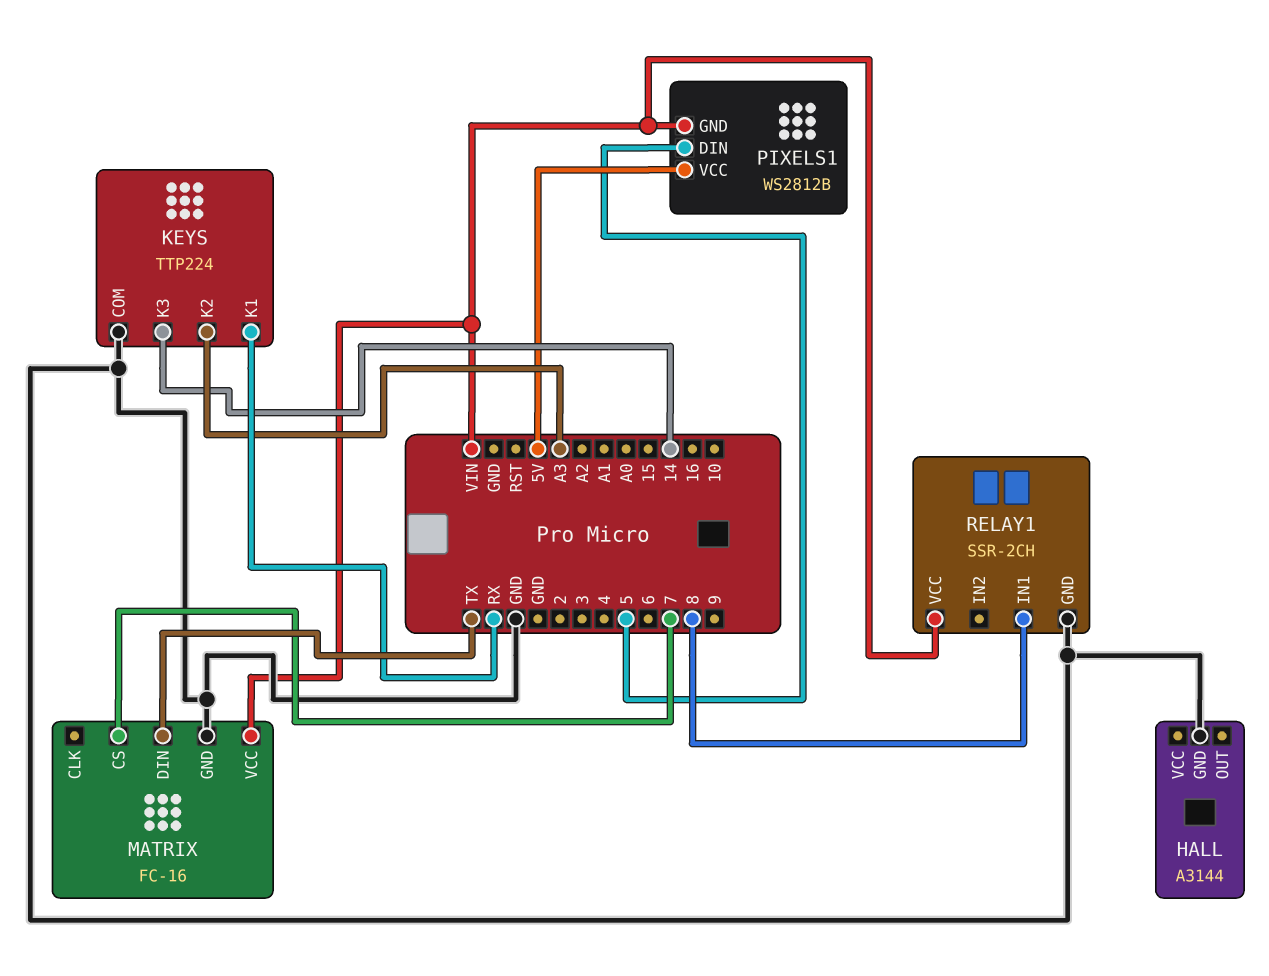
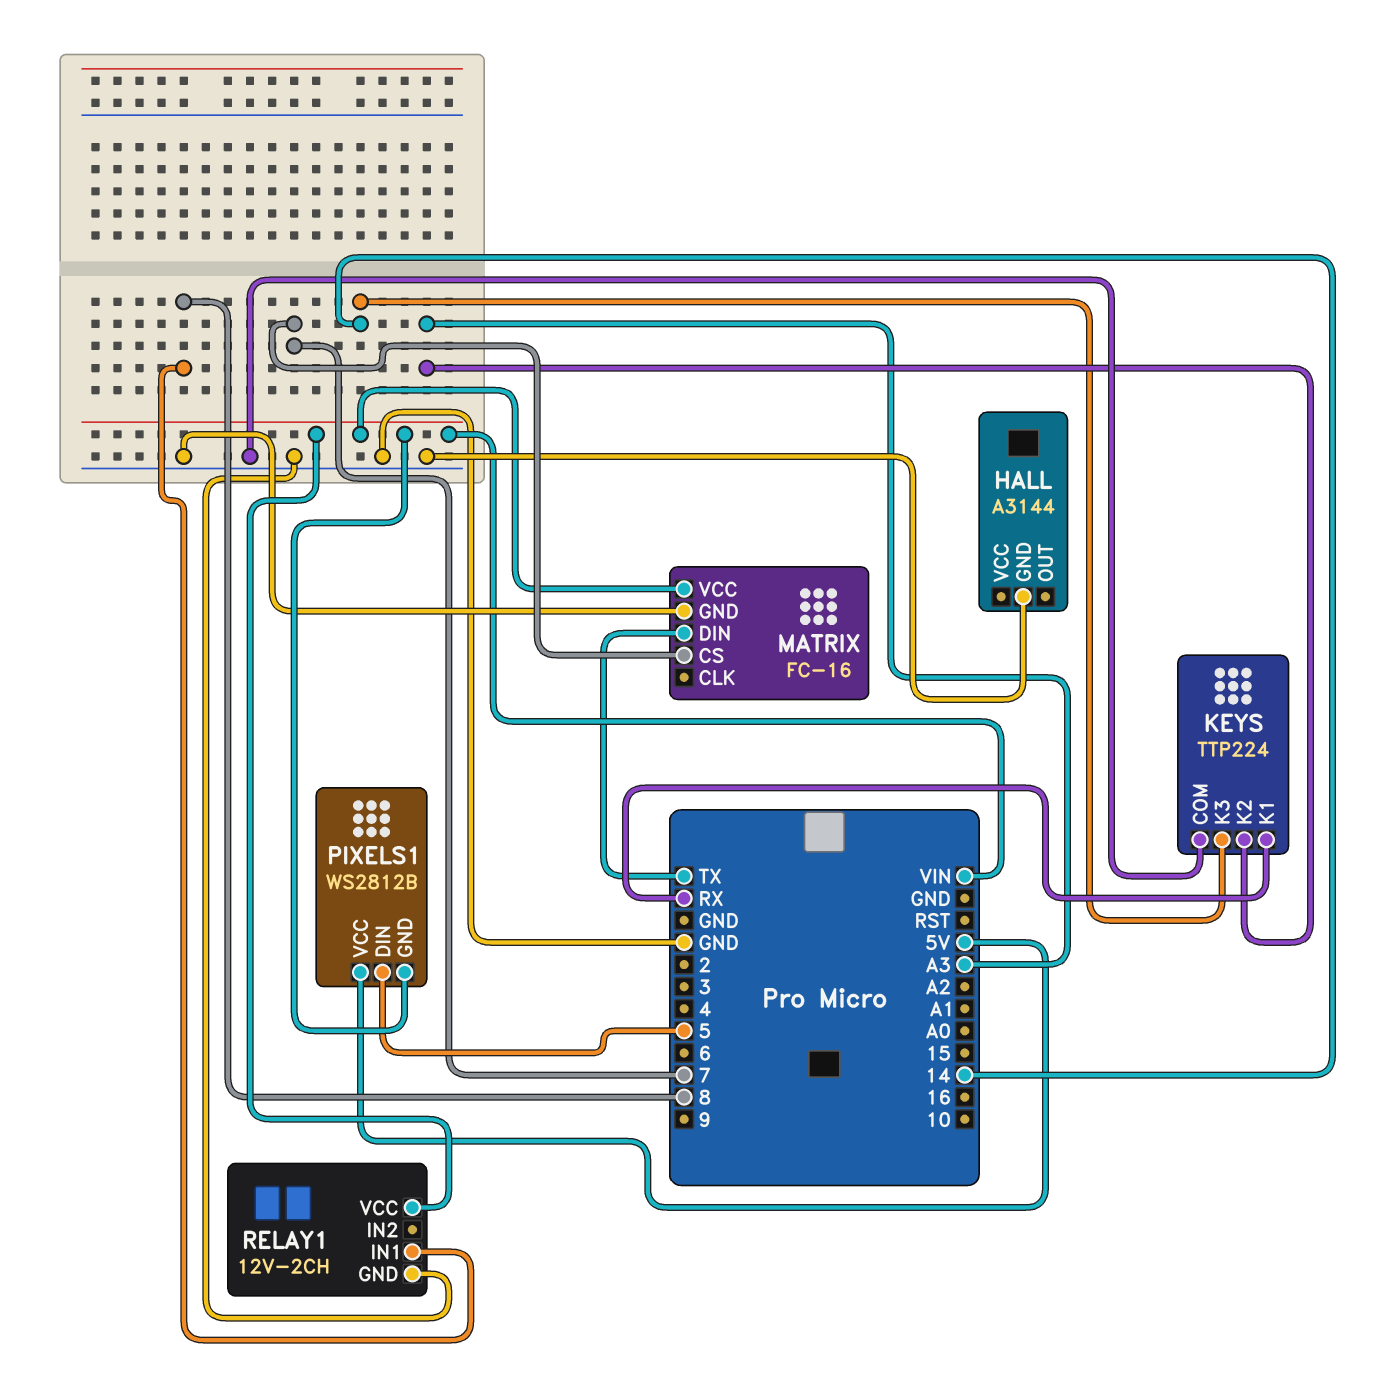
RELAY1: SSR-2CH -> 12V-2CH

